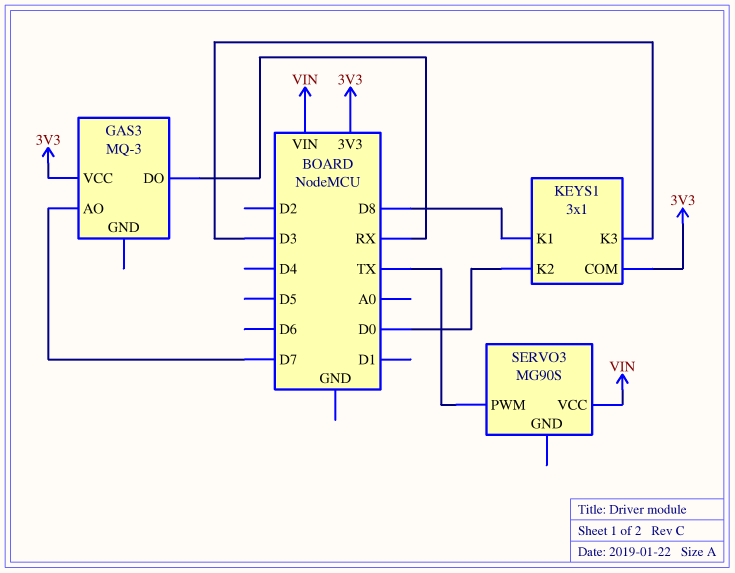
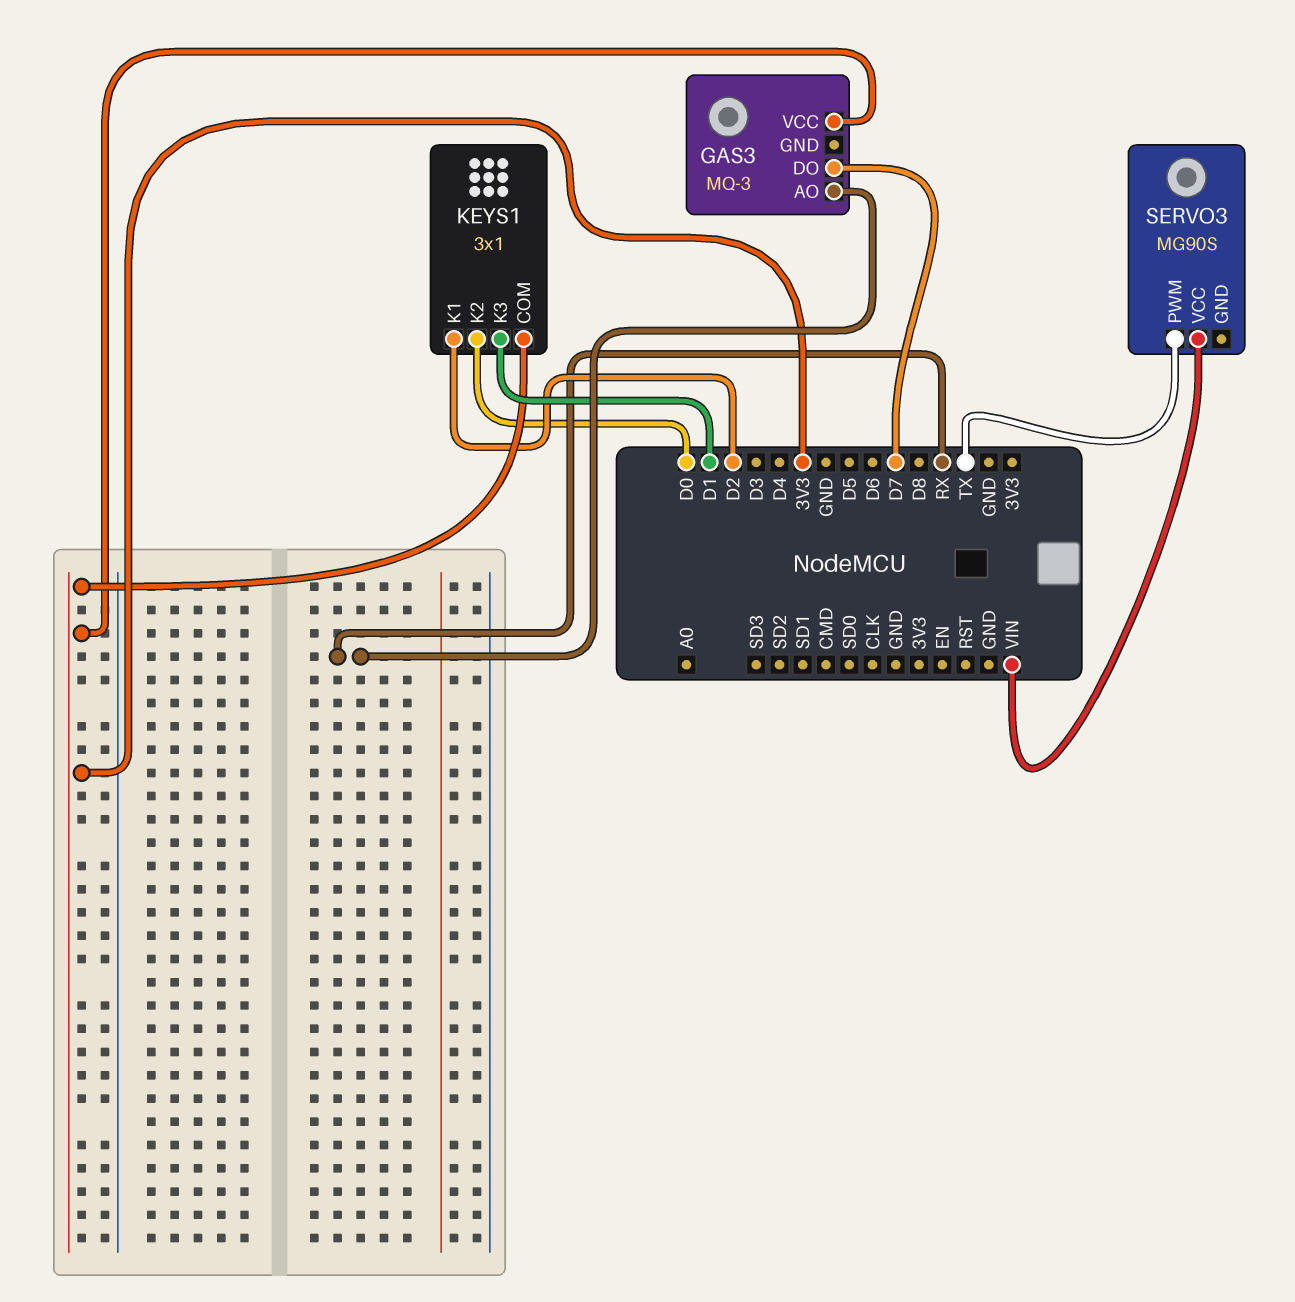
GAS3 pin AO: D7 -> RX
GAS3 pin DO: RX -> D7
KEYS1 pin K1: D8 -> D2
KEYS1 pin K3: D3 -> D1

